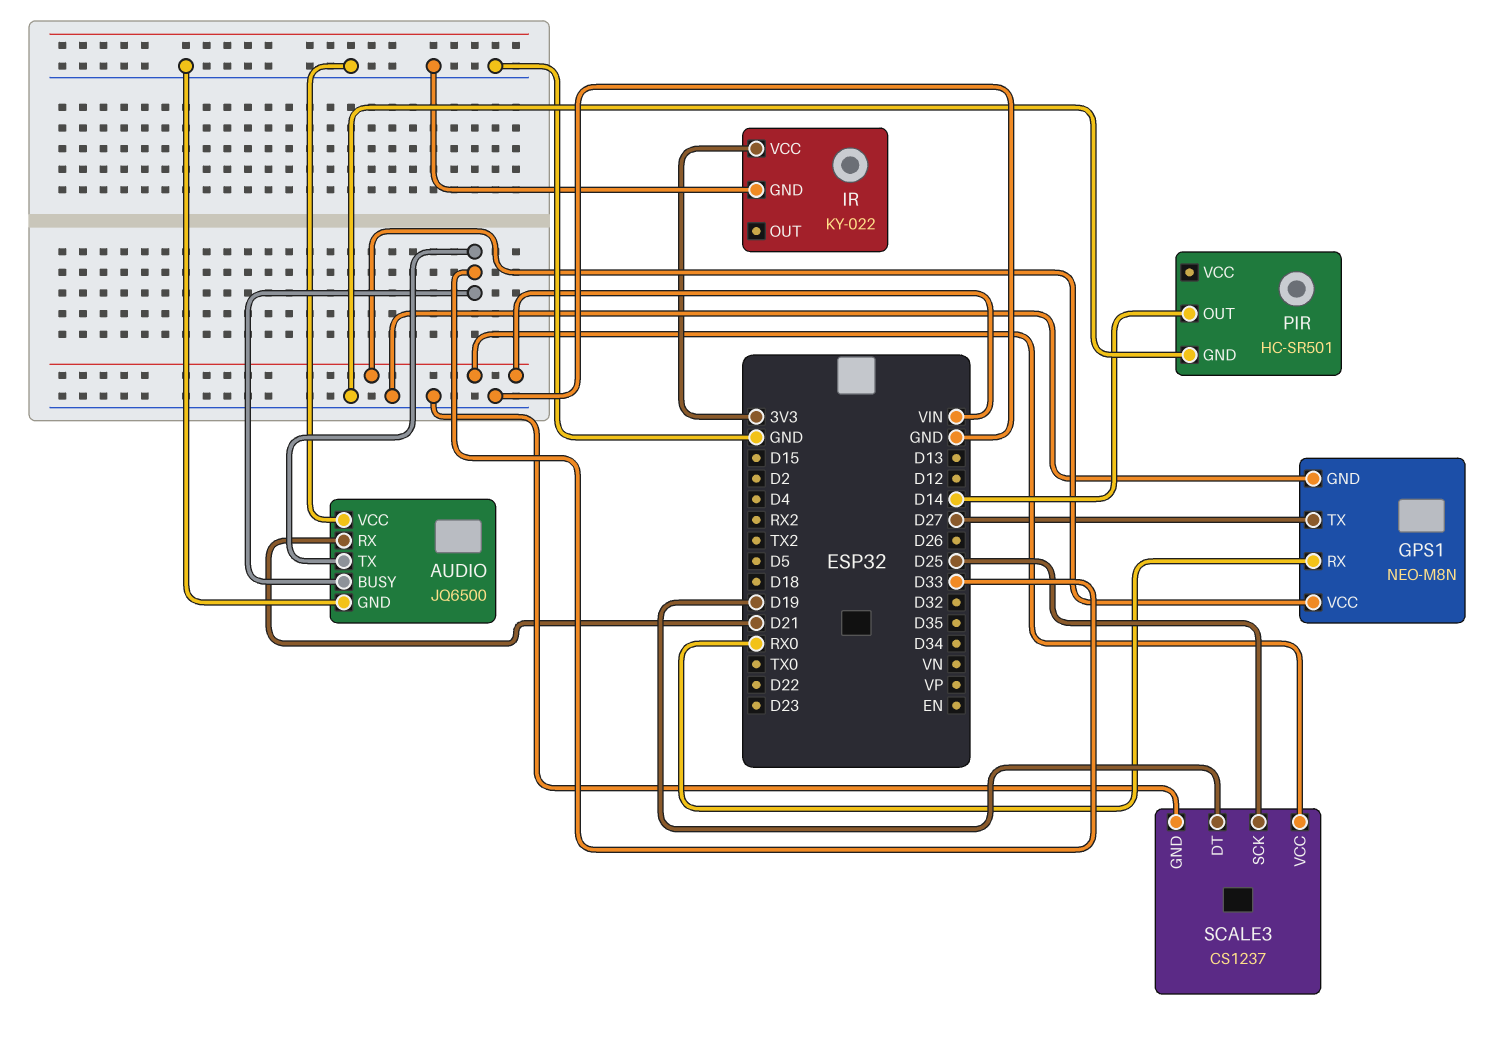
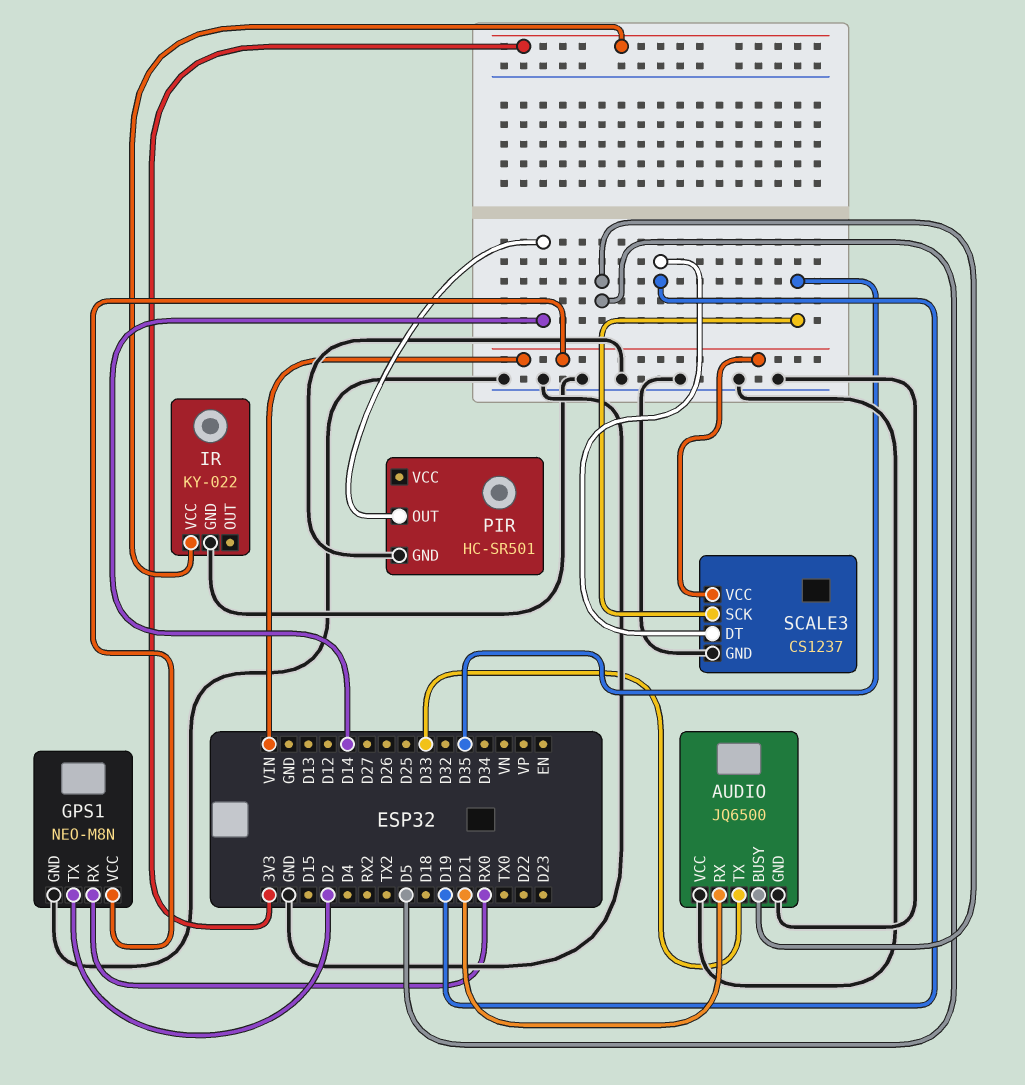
AUDIO pin BUSY: D33 -> D5
GPS1 pin TX: D27 -> D2
SCALE3 pin SCK: D25 -> D35

